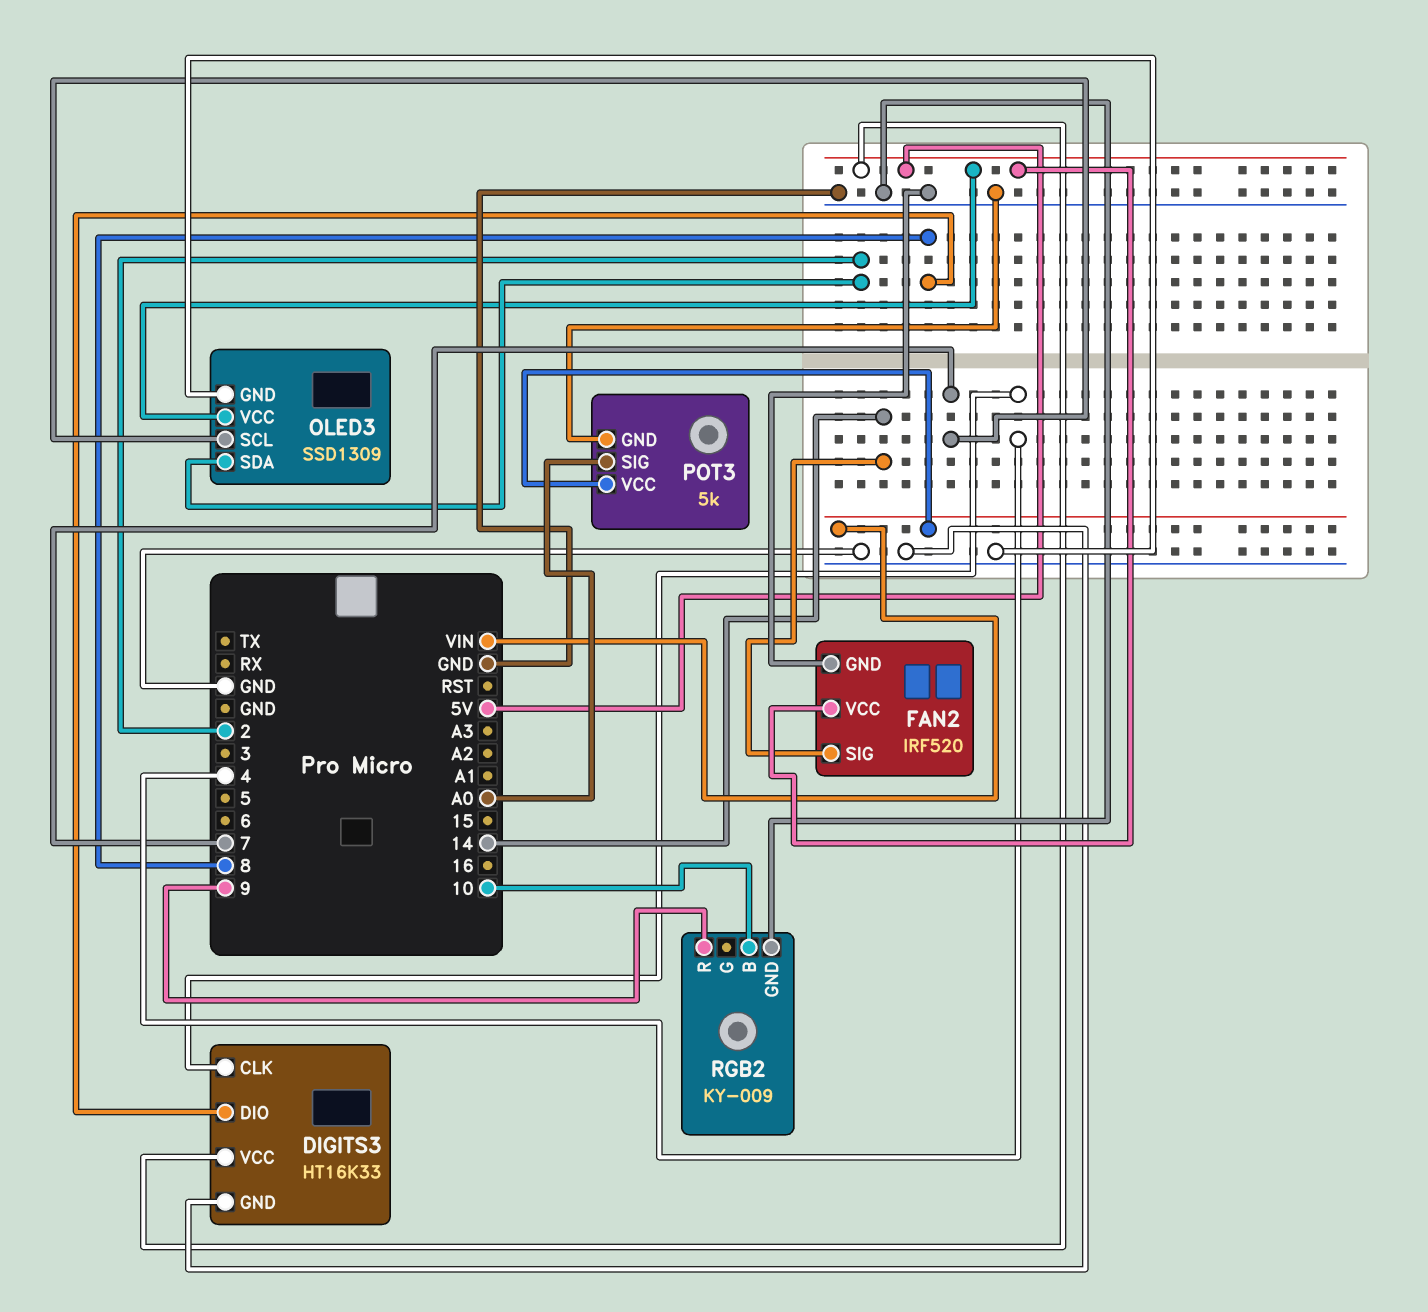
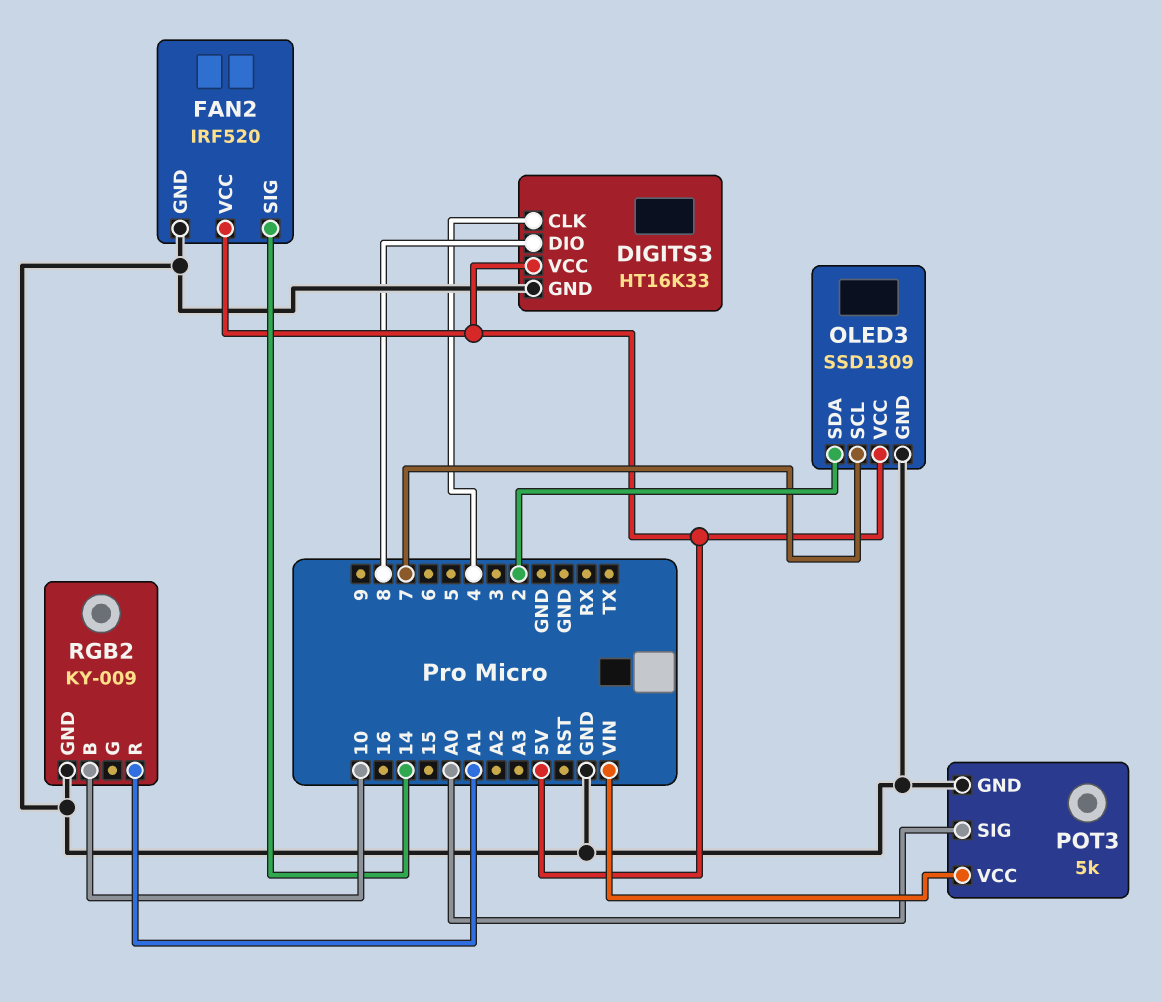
RGB2 pin R: 9 -> A1

